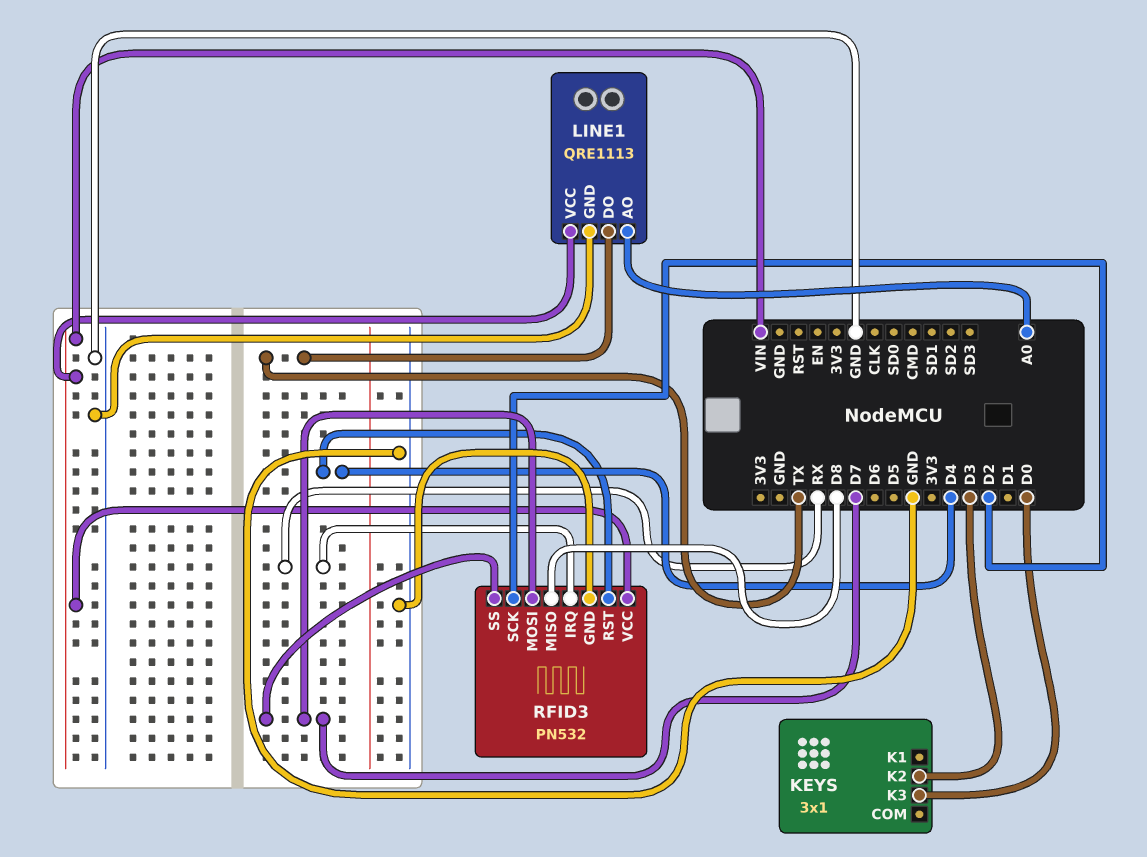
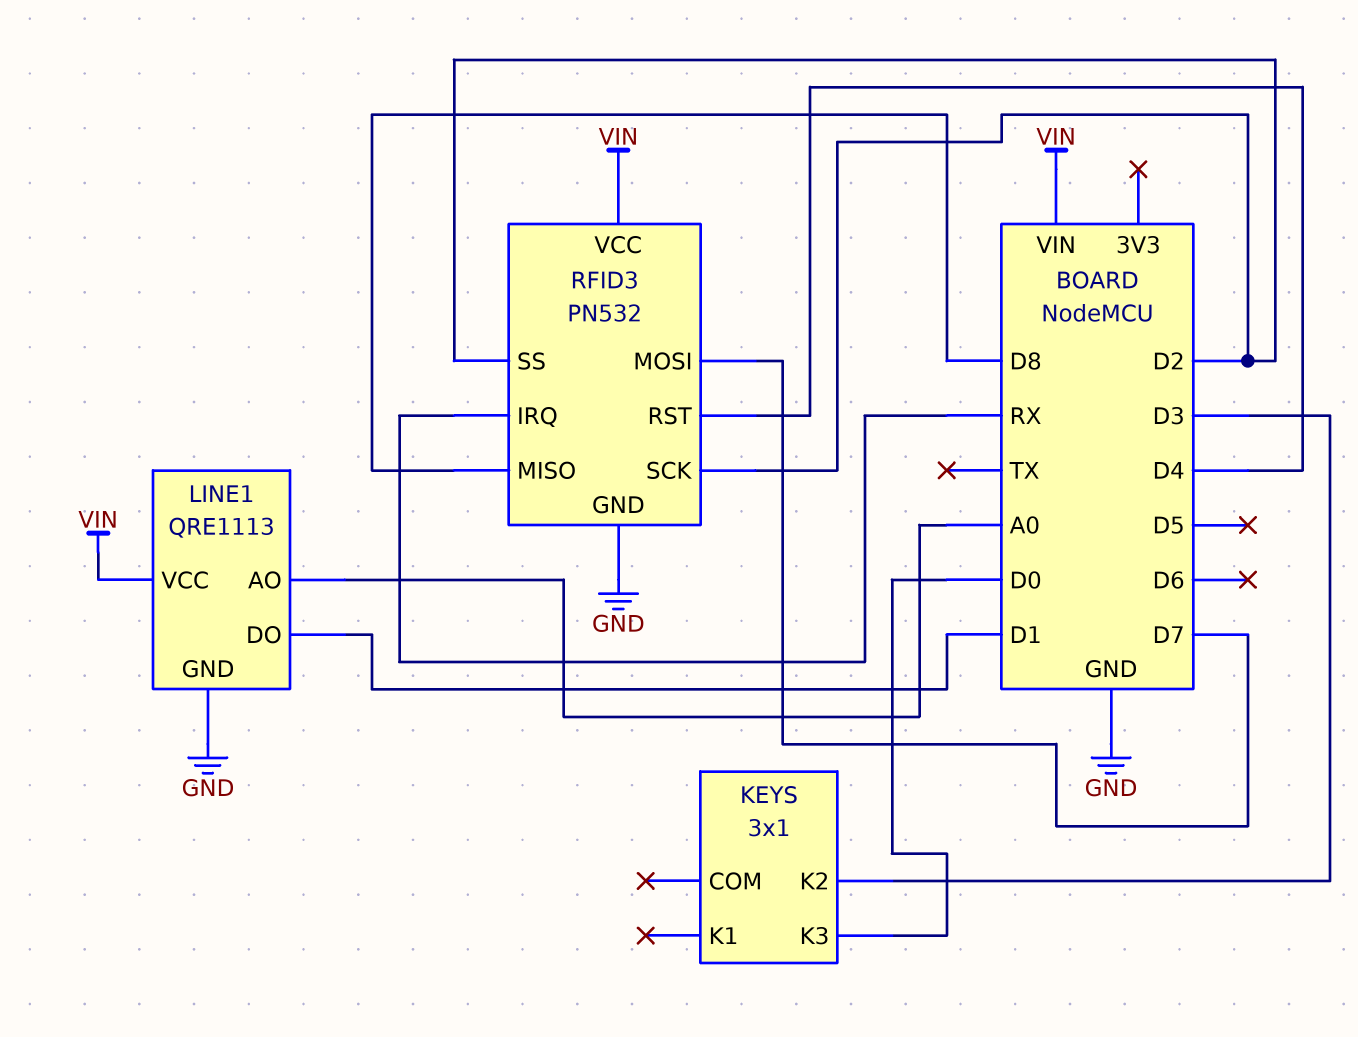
LINE1 pin DO: TX -> D1
RFID3 pin SS: D7 -> D2

